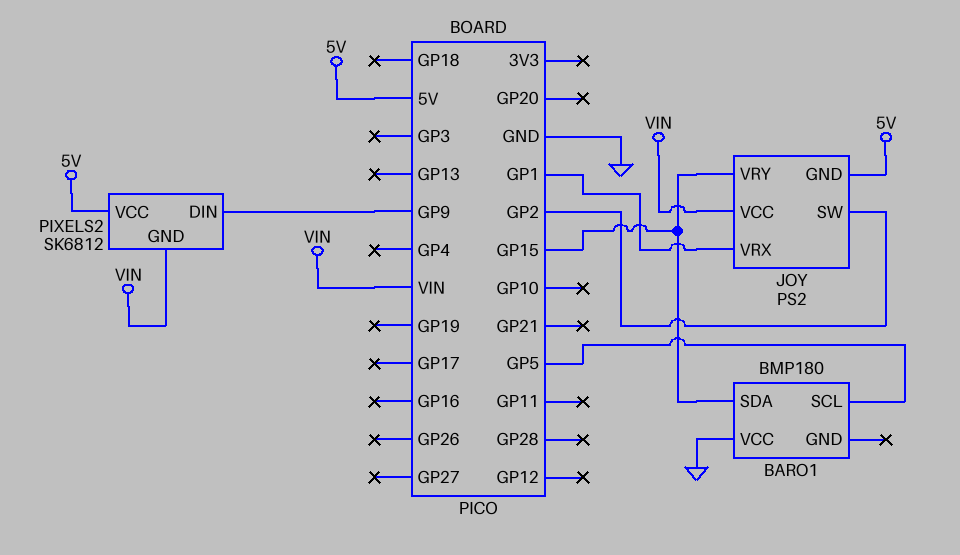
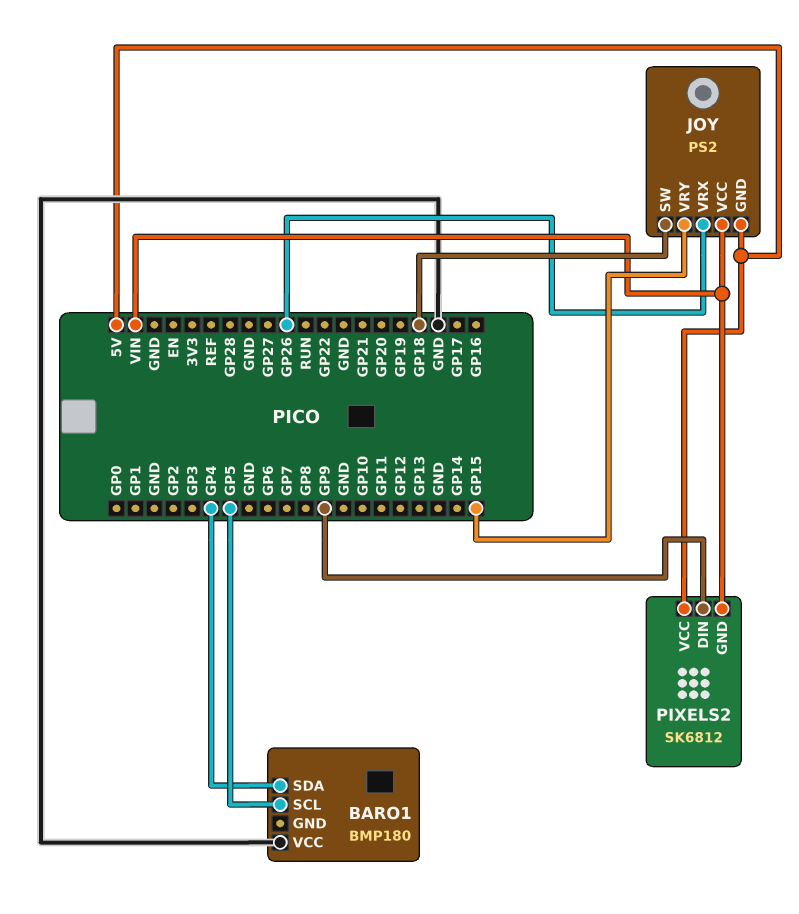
BARO1 pin SDA: GP15 -> GP4
JOY pin SW: GP2 -> GP18
JOY pin VRX: GP1 -> GP26

